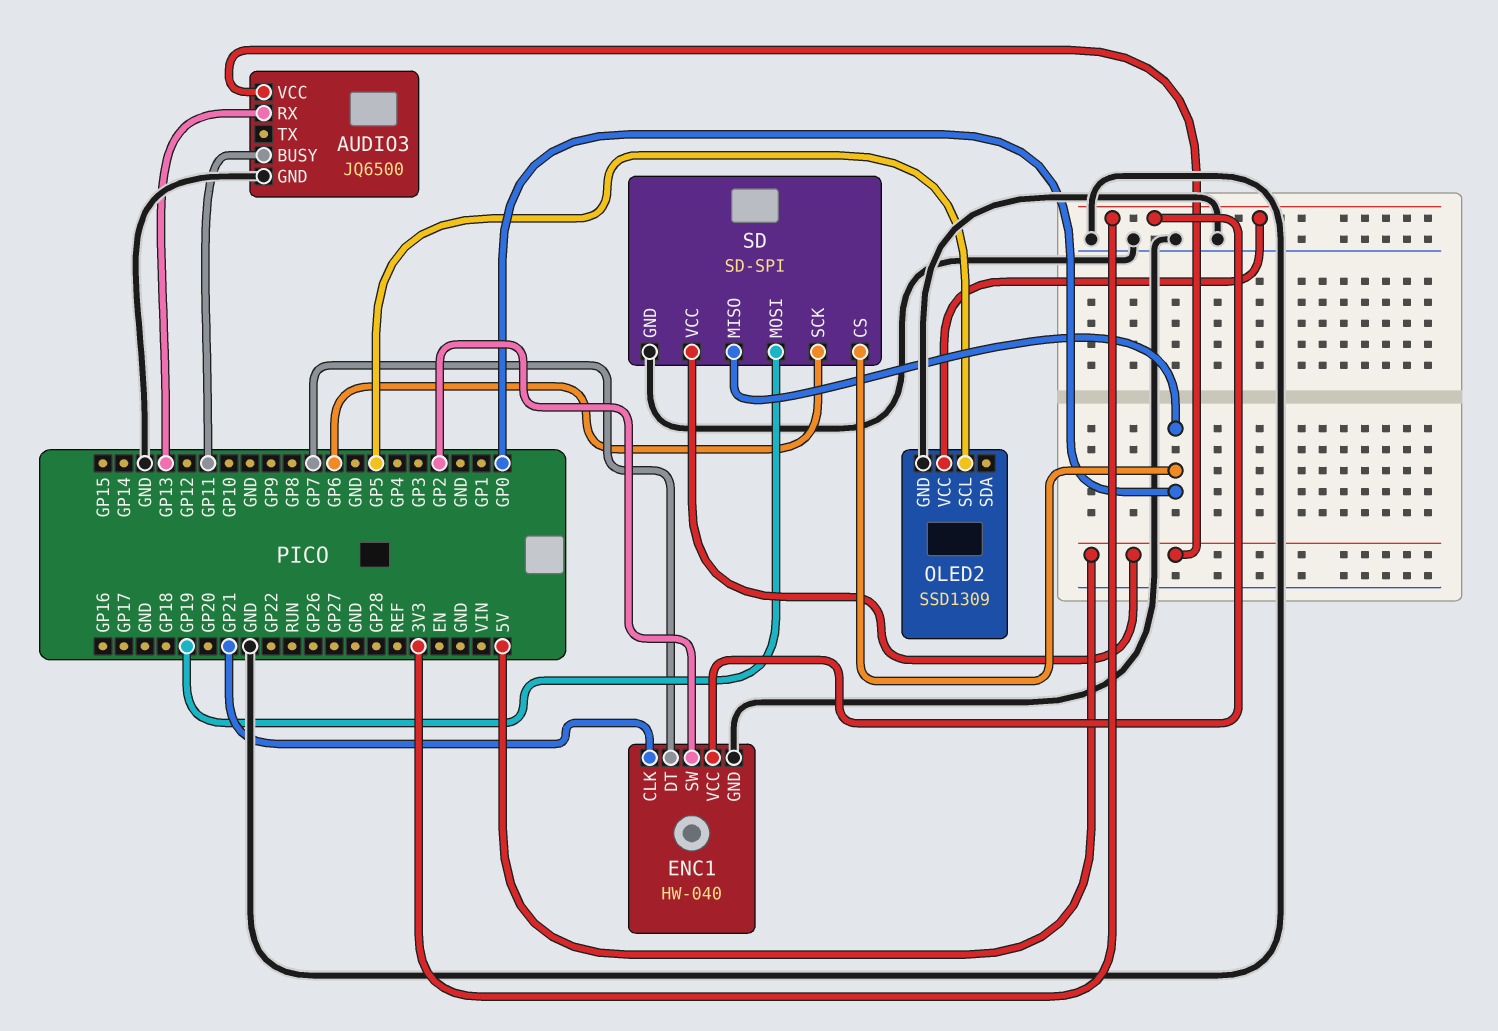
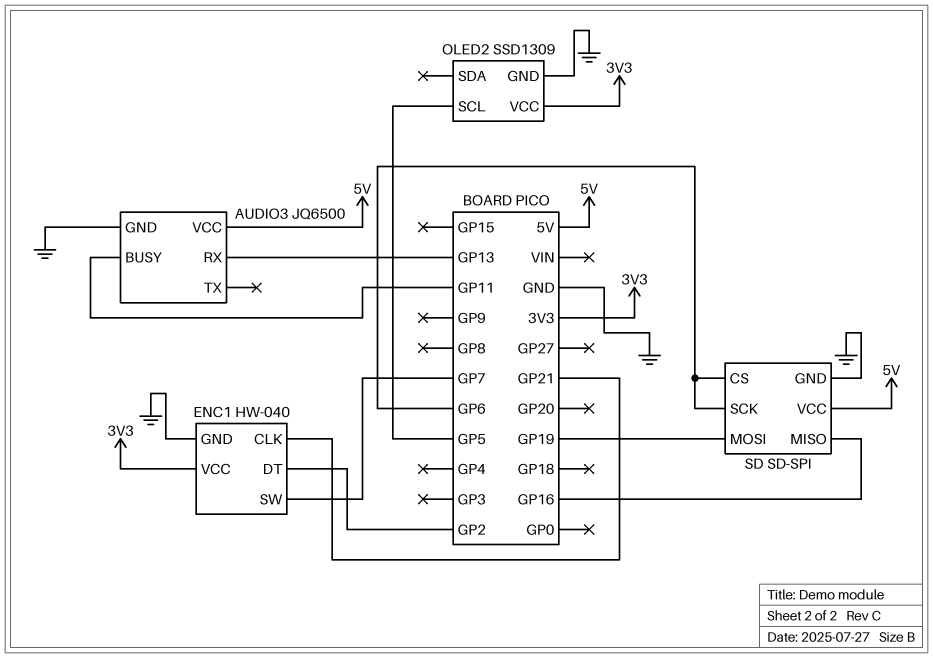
ENC1 pin DT: GP7 -> GP2
ENC1 pin SW: GP2 -> GP7
SD pin CS: GP0 -> GP6
SD pin MISO: GP0 -> GP16

